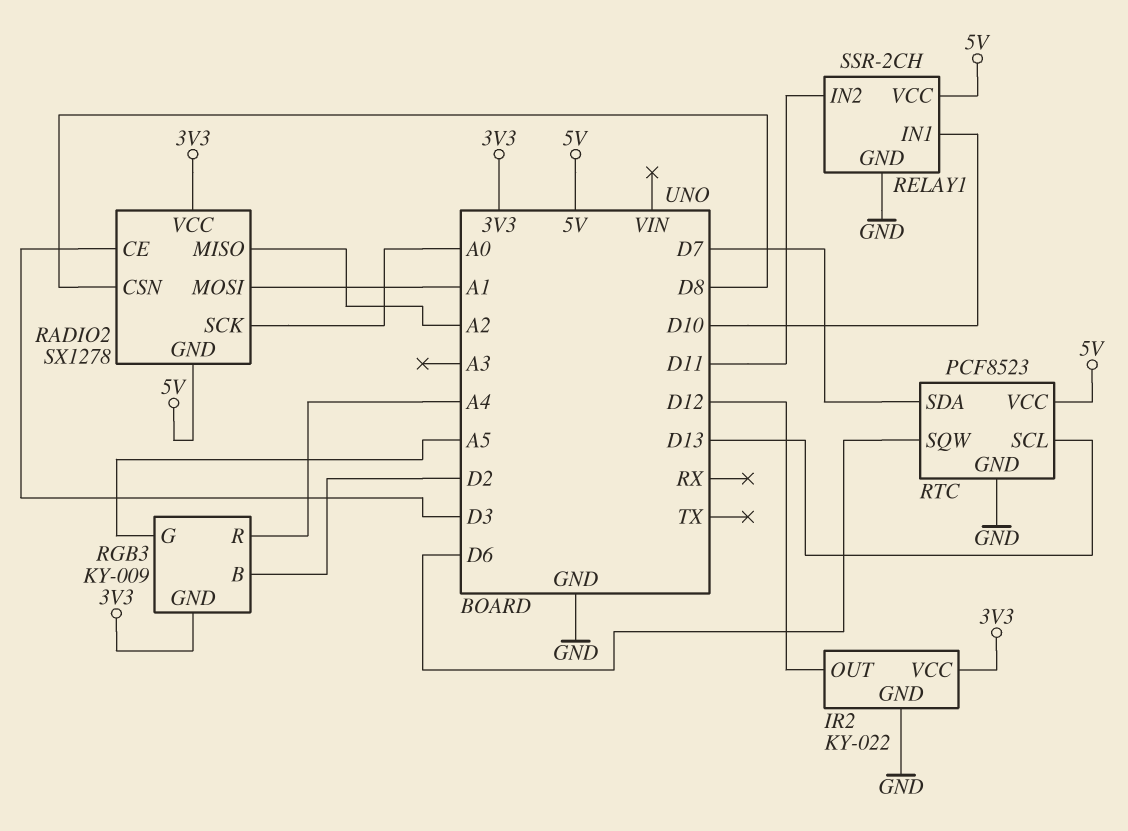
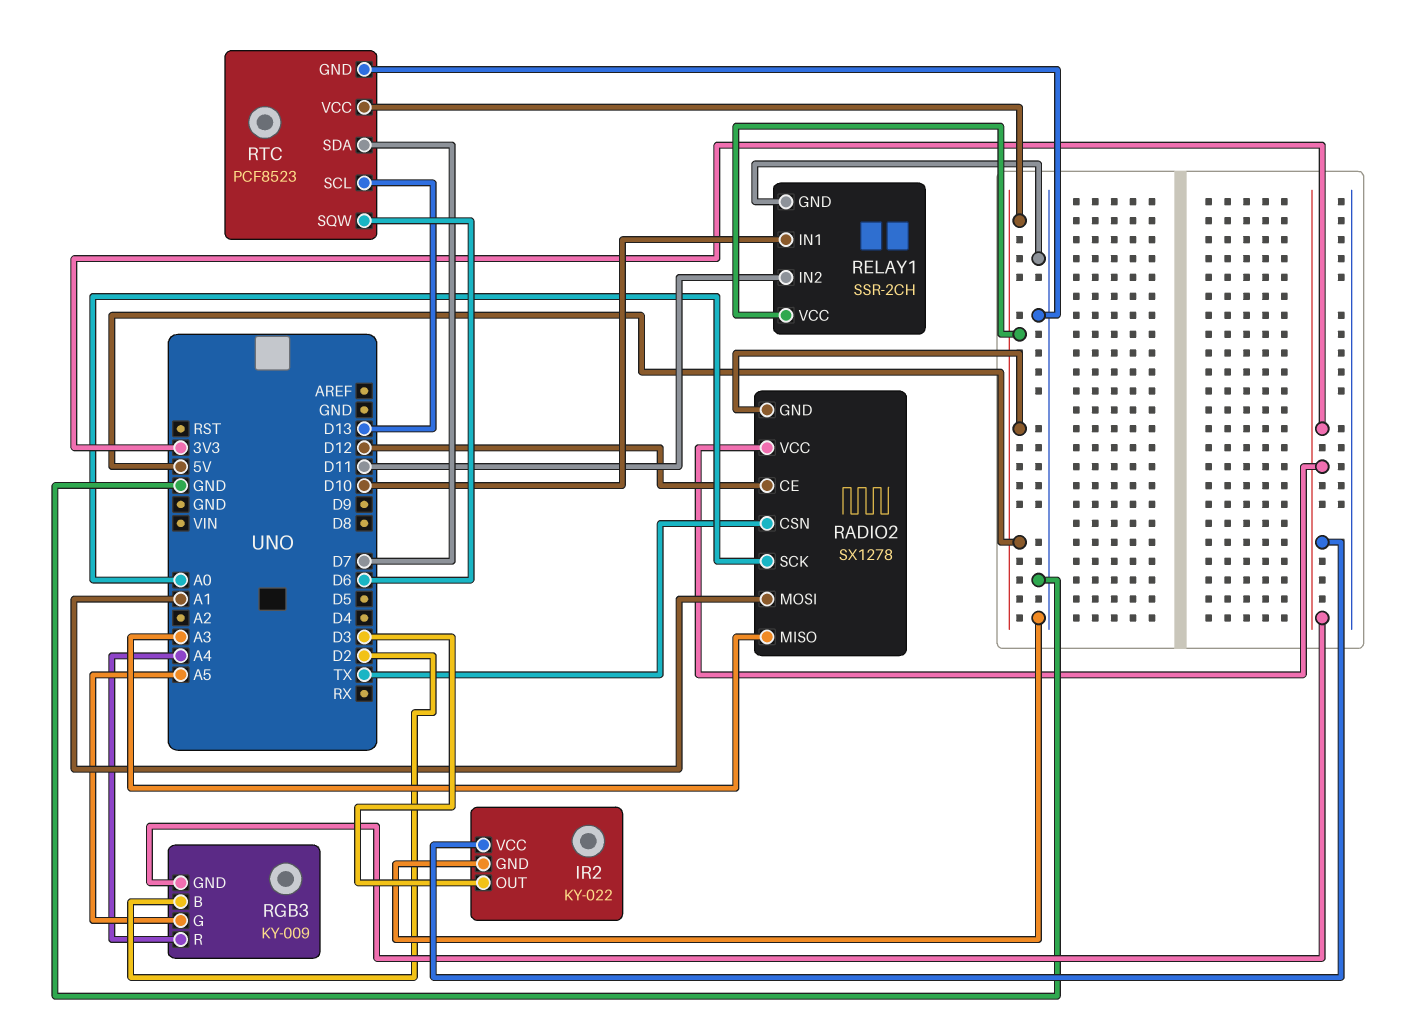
IR2 pin OUT: D12 -> D3
RADIO2 pin CE: D3 -> D12
RADIO2 pin CSN: D8 -> TX
RADIO2 pin MISO: A2 -> A3

